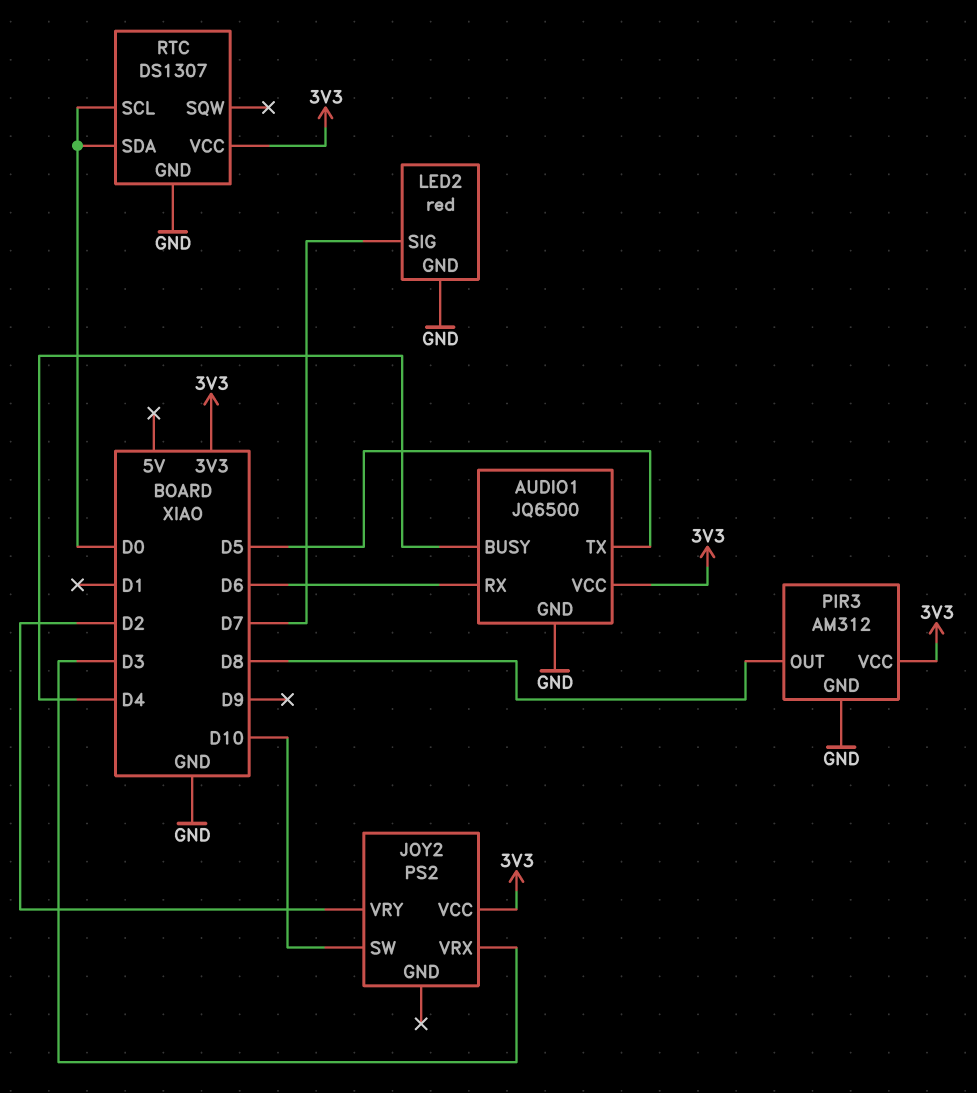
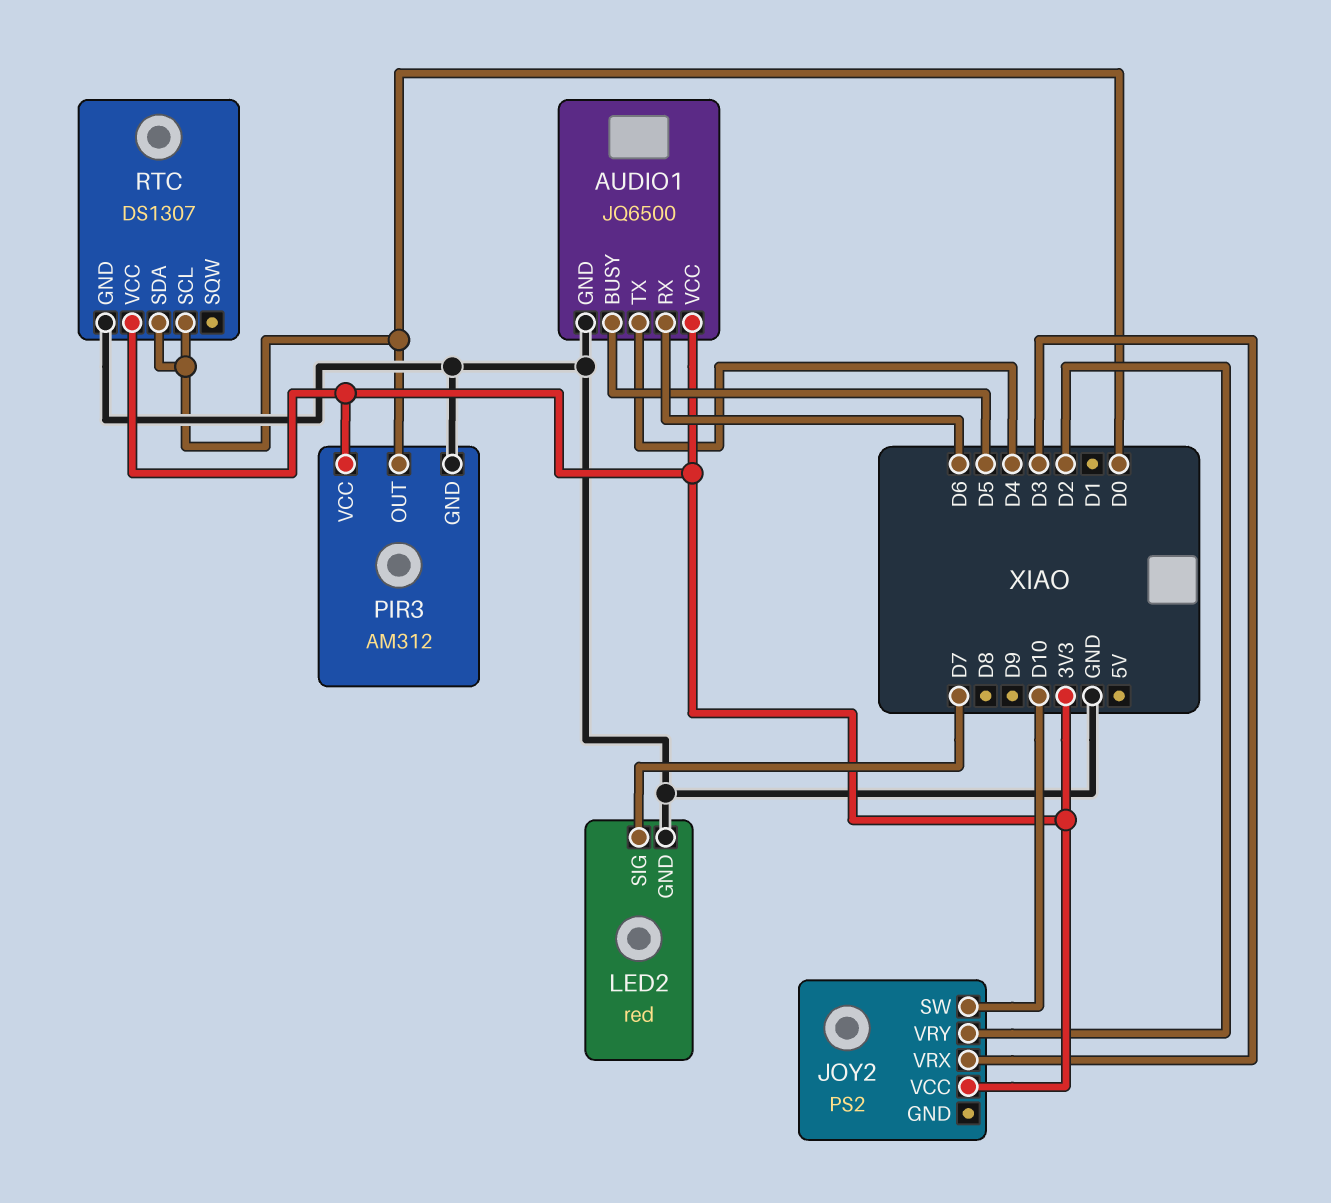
AUDIO1 pin BUSY: D4 -> D5
AUDIO1 pin TX: D5 -> D4
PIR3 pin OUT: D8 -> D0

